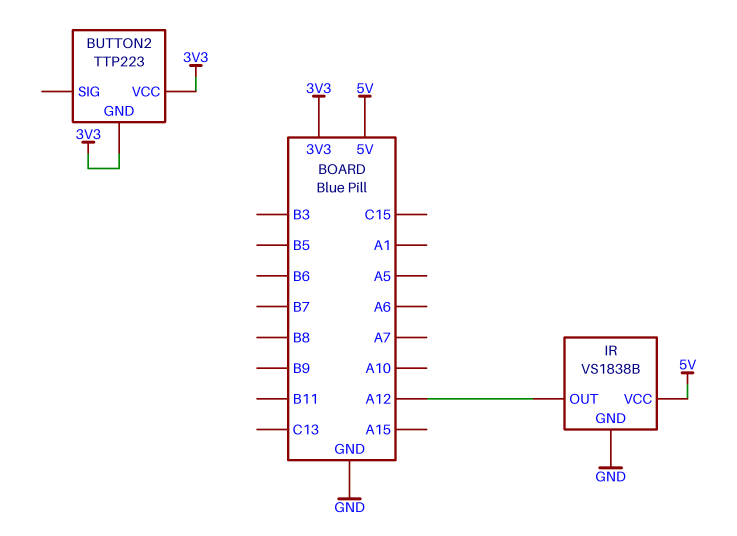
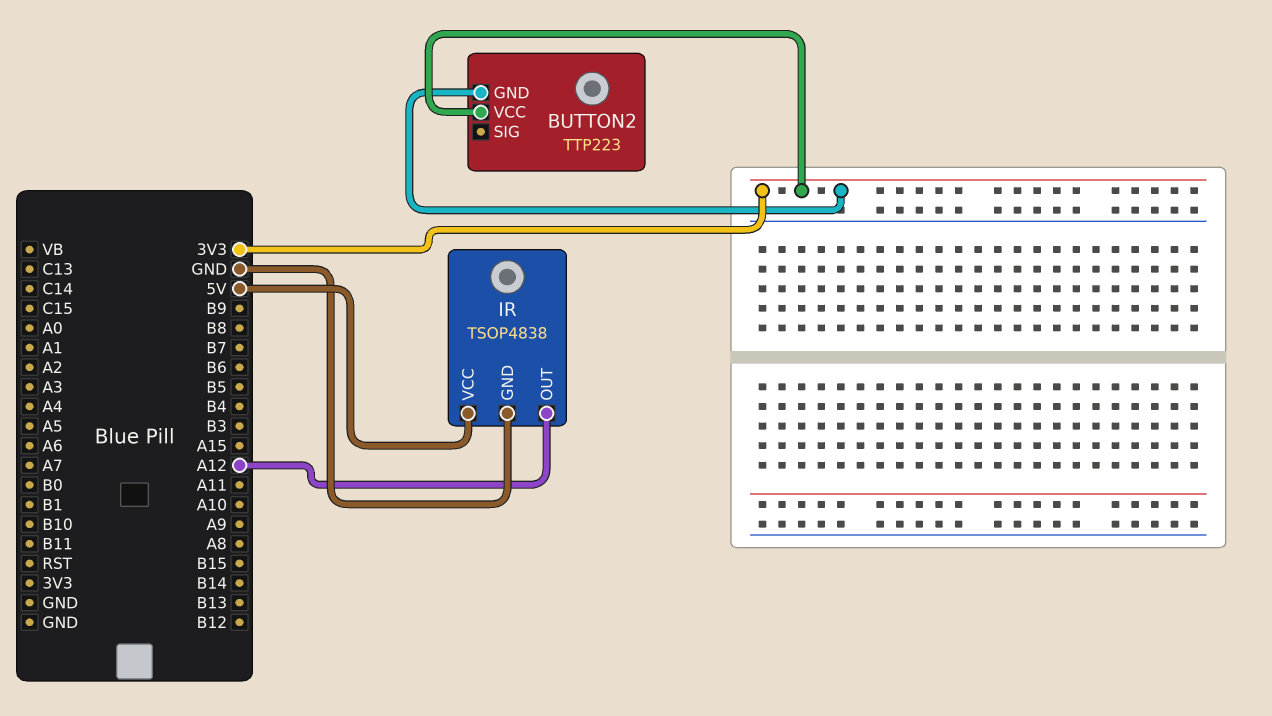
IR: VS1838B -> TSOP4838

